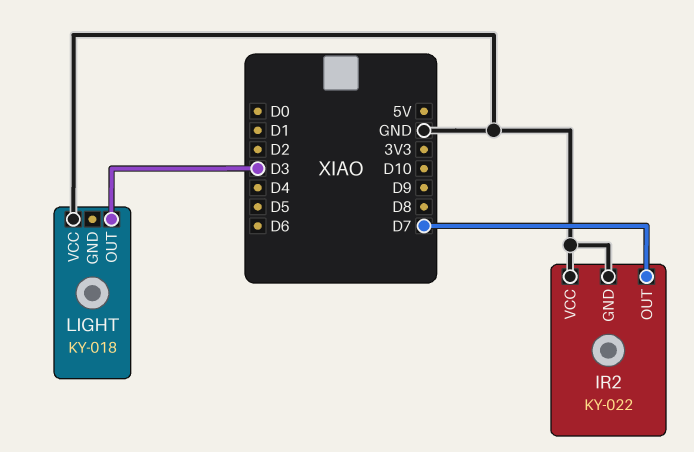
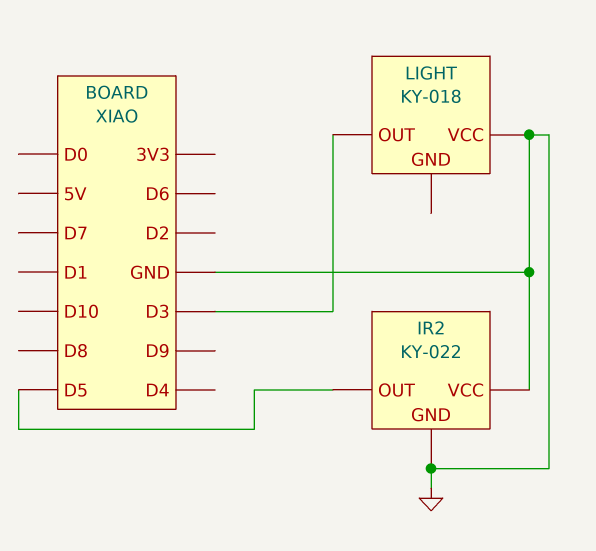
IR2 pin OUT: D7 -> D5

